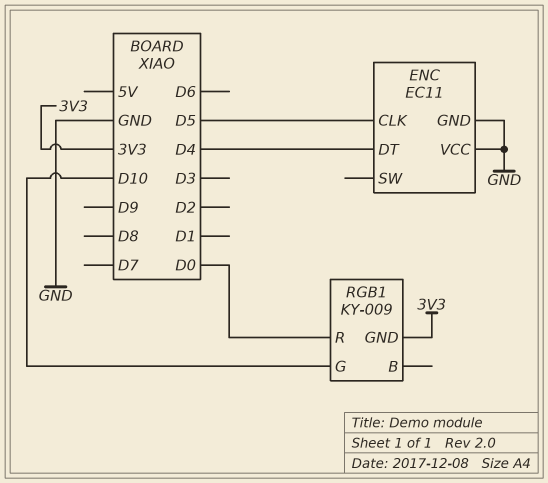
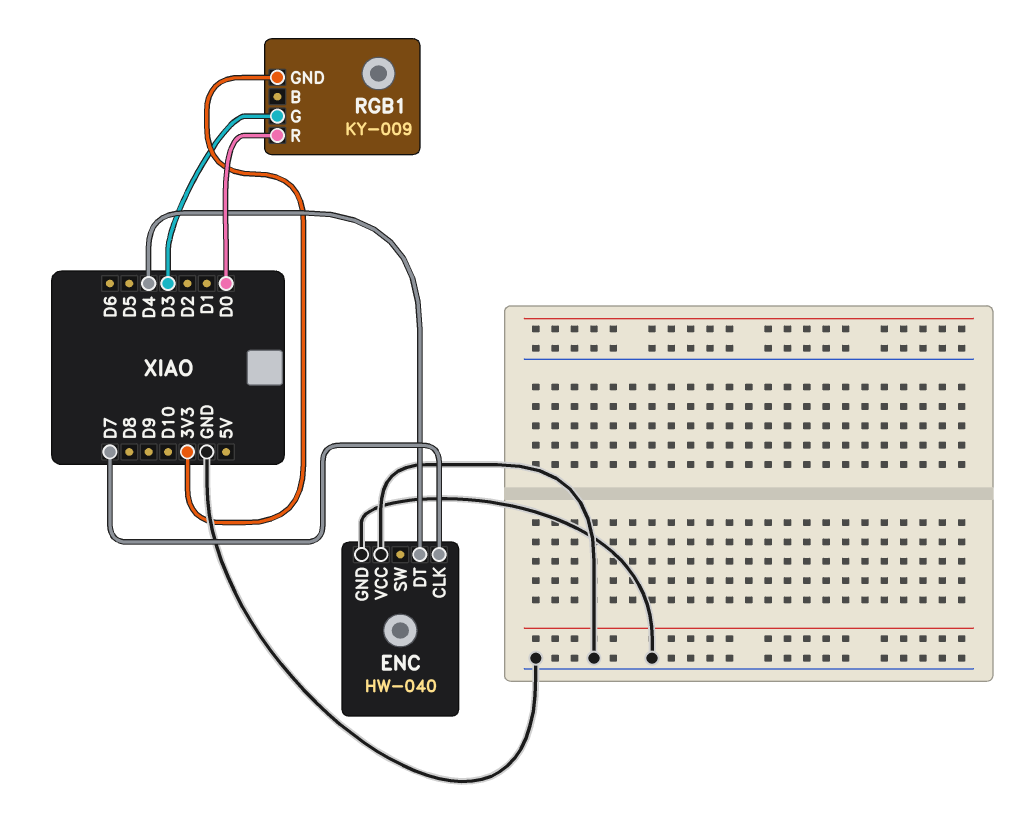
ENC: EC11 -> HW-040
ENC pin CLK: D5 -> D7
RGB1 pin G: D10 -> D3

